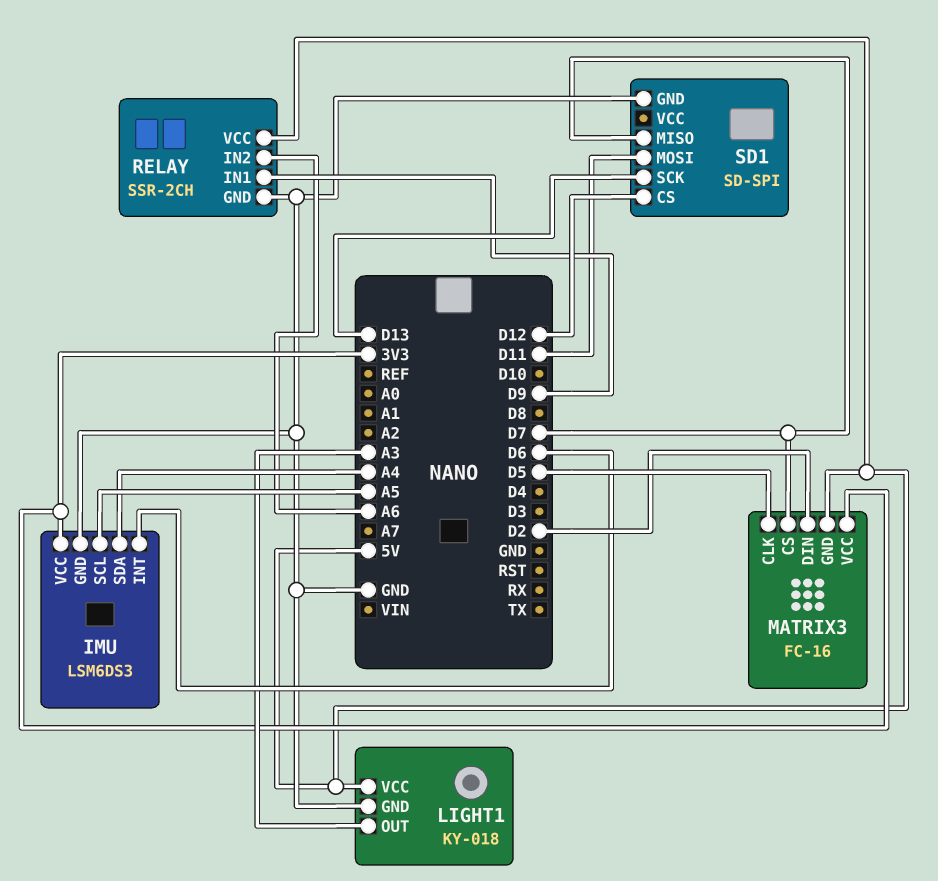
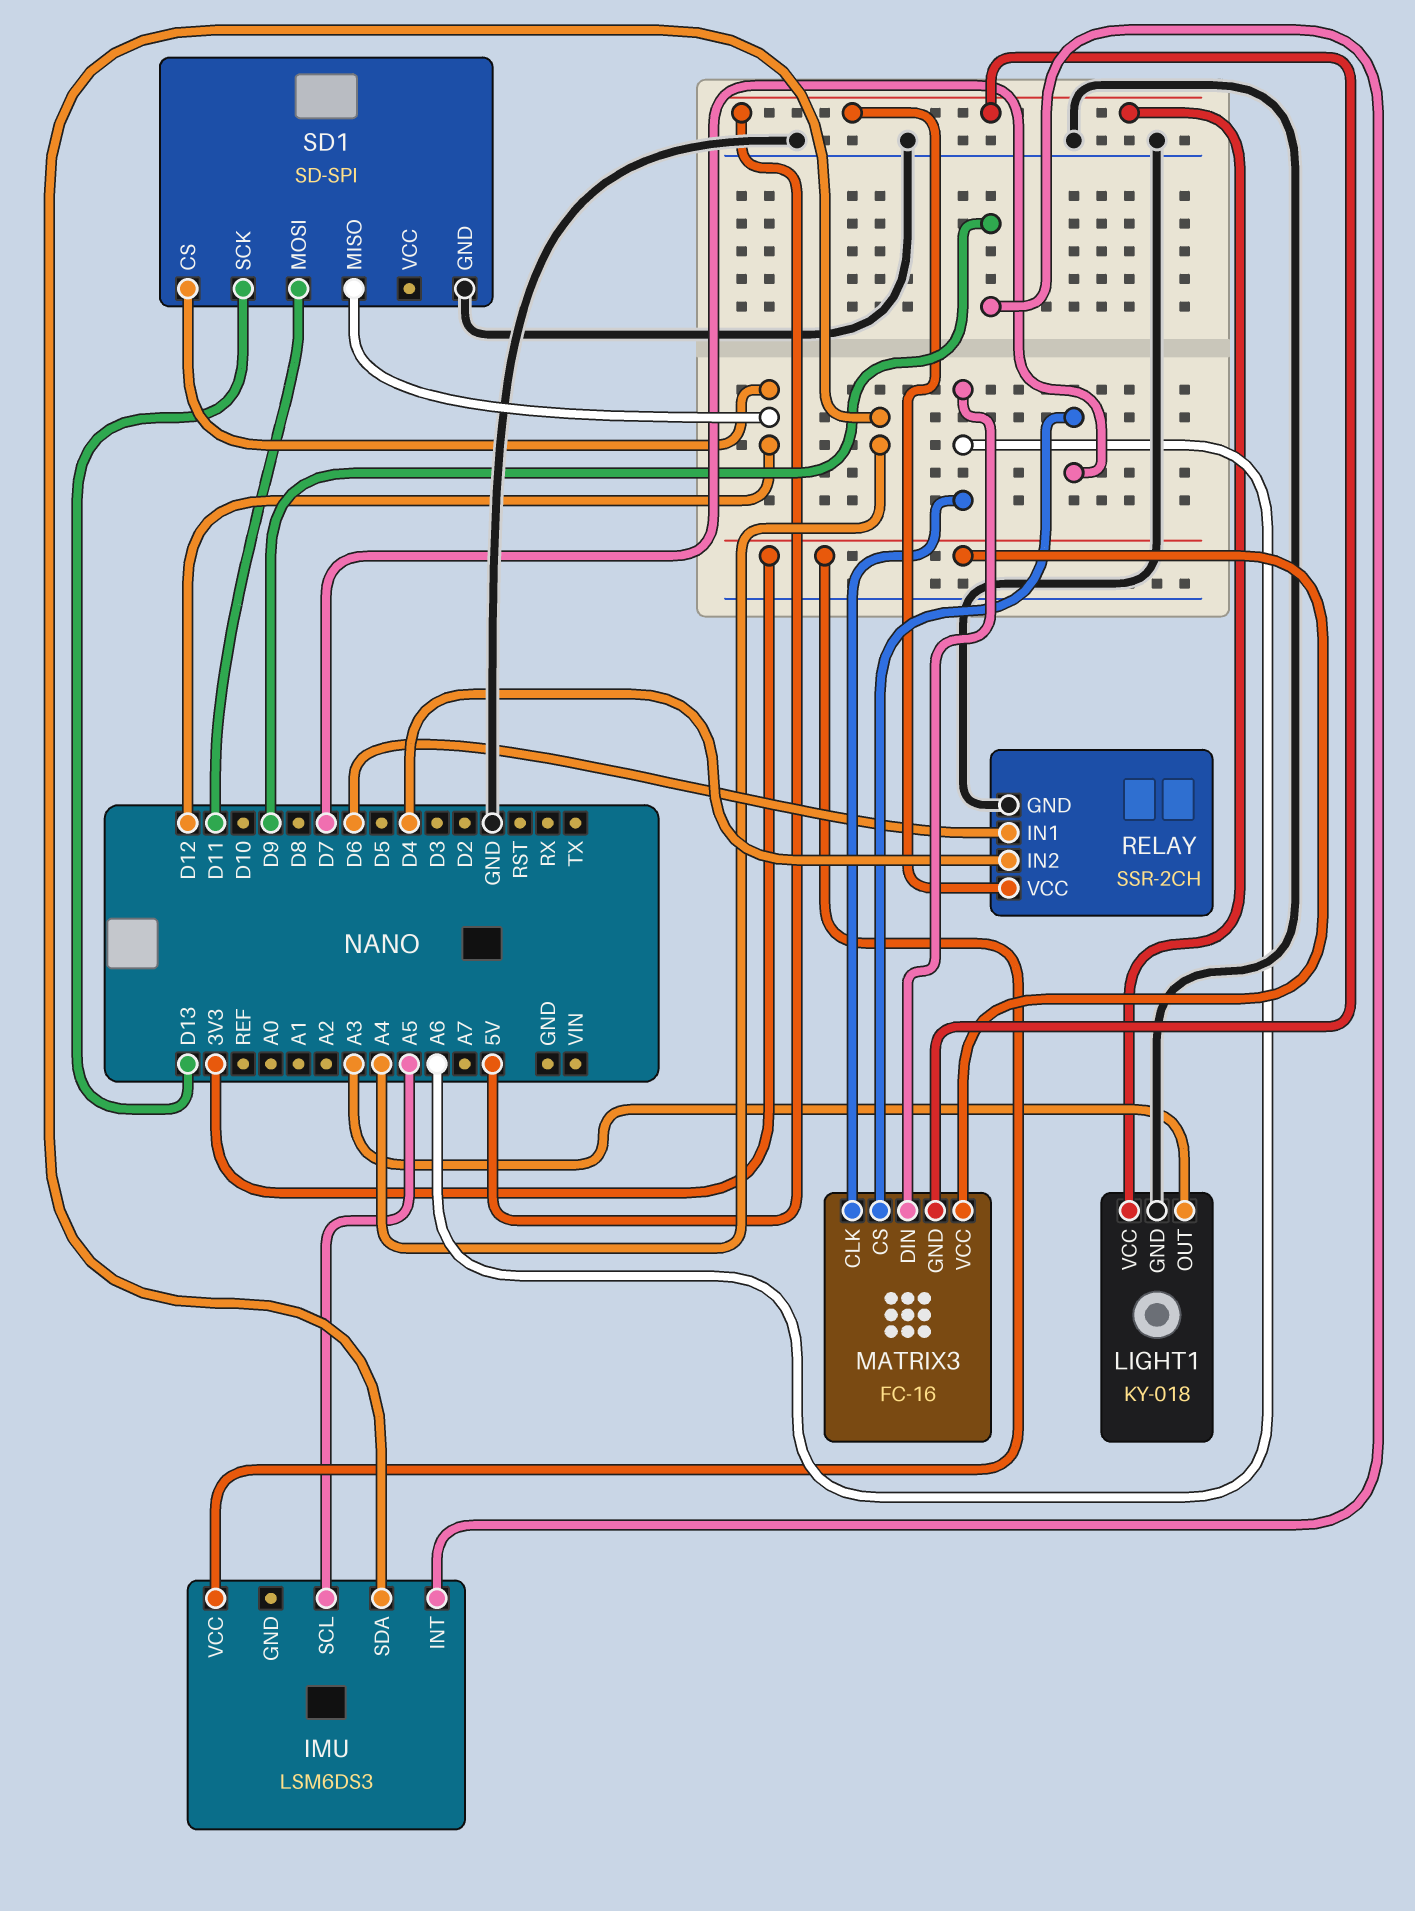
IMU pin GND: GND -> none
IMU pin INT: D6 -> D9
MATRIX3 pin CLK: D5 -> A6
MATRIX3 pin DIN: D2 -> A6
RELAY pin IN1: D9 -> D6
RELAY pin IN2: A6 -> D4
SD1 pin MISO: D7 -> D12

